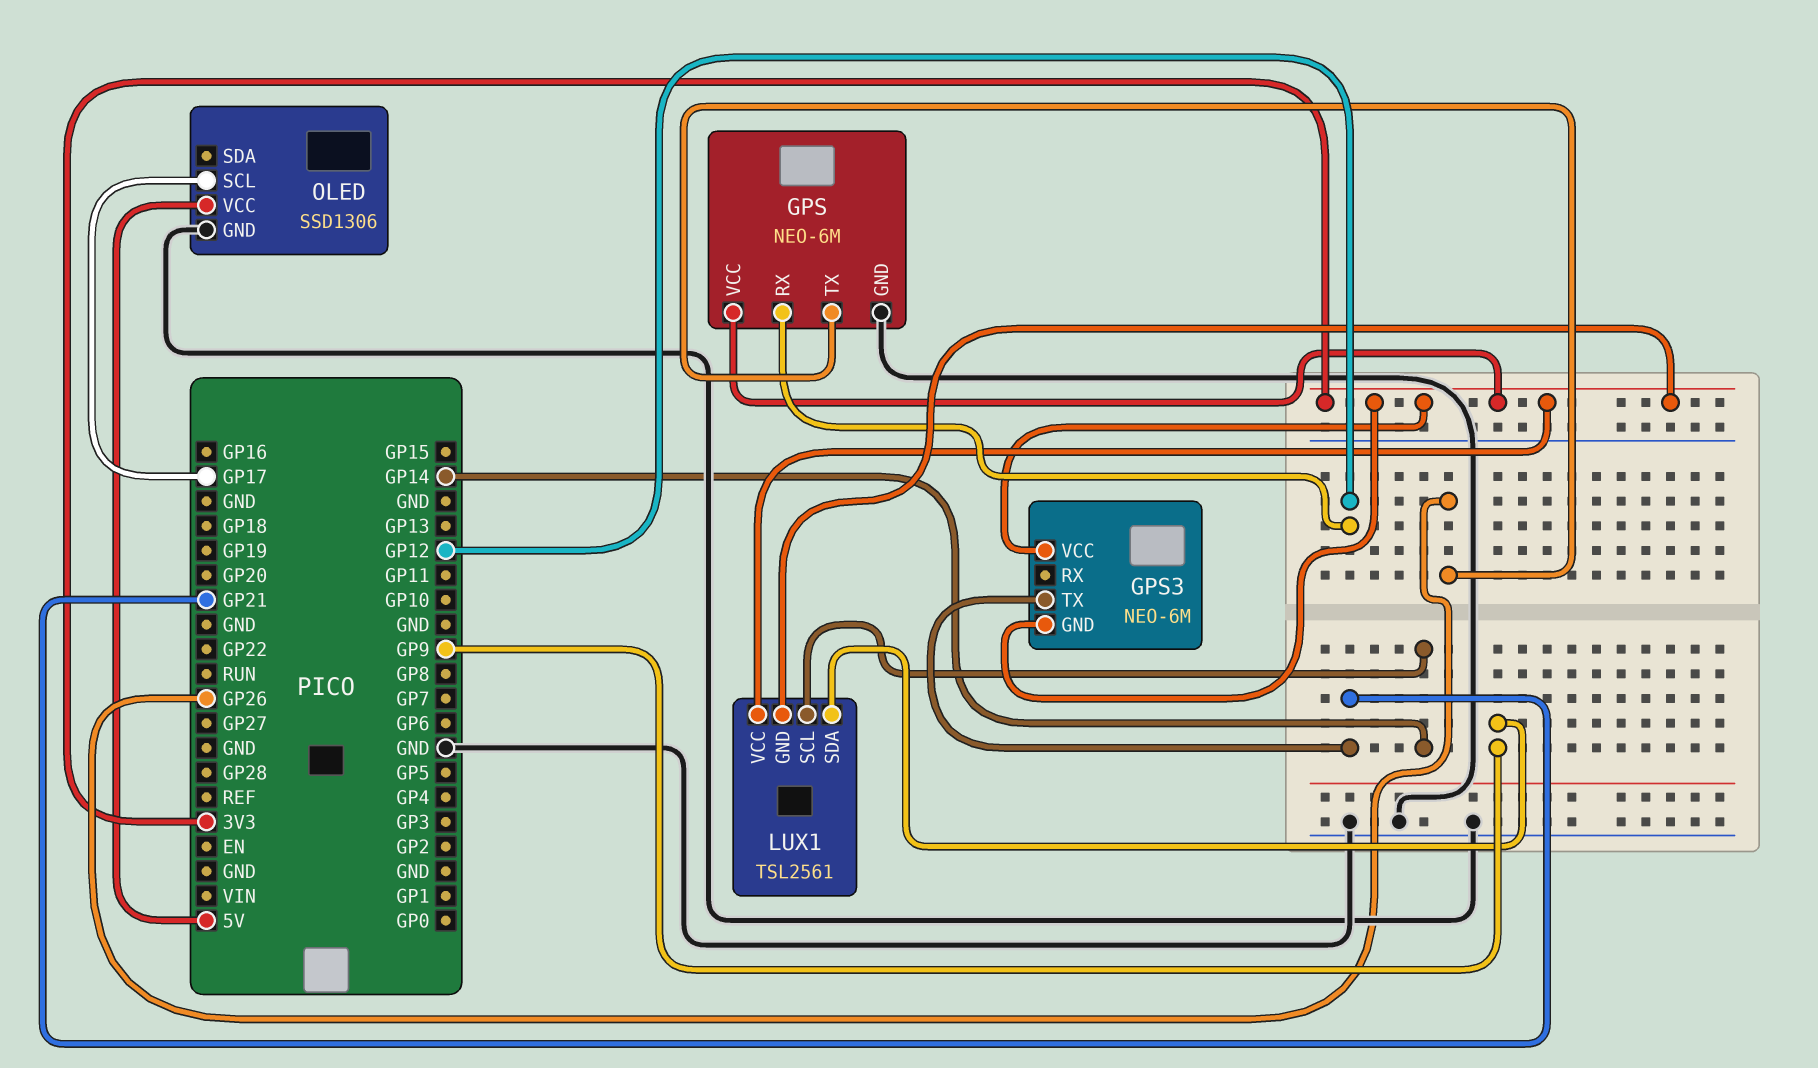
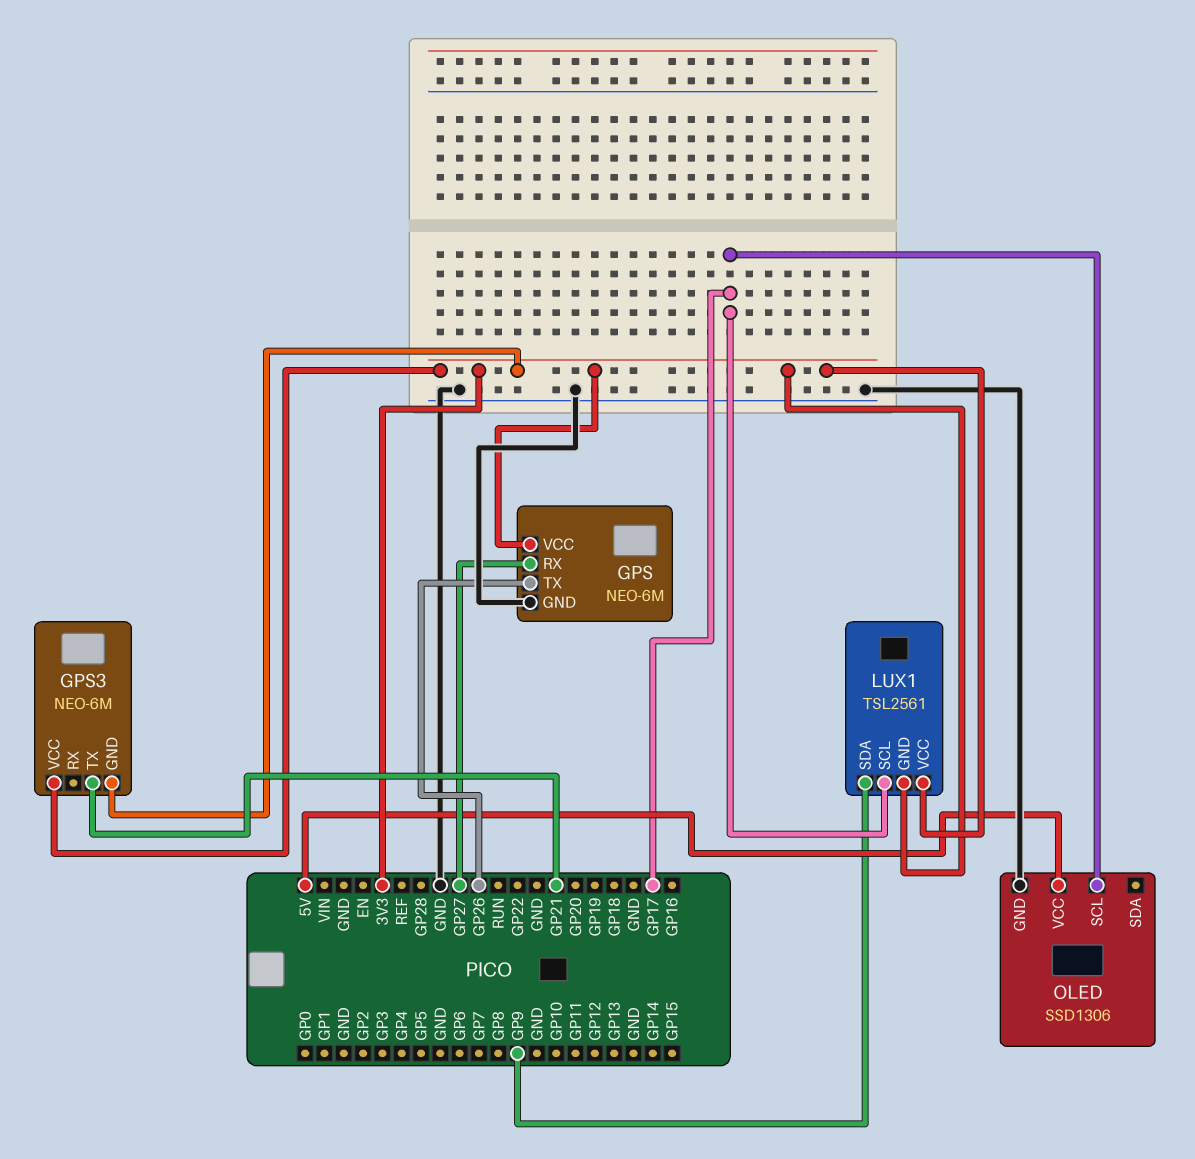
GPS pin RX: GP12 -> GP27
LUX1 pin SCL: GP14 -> GP17

